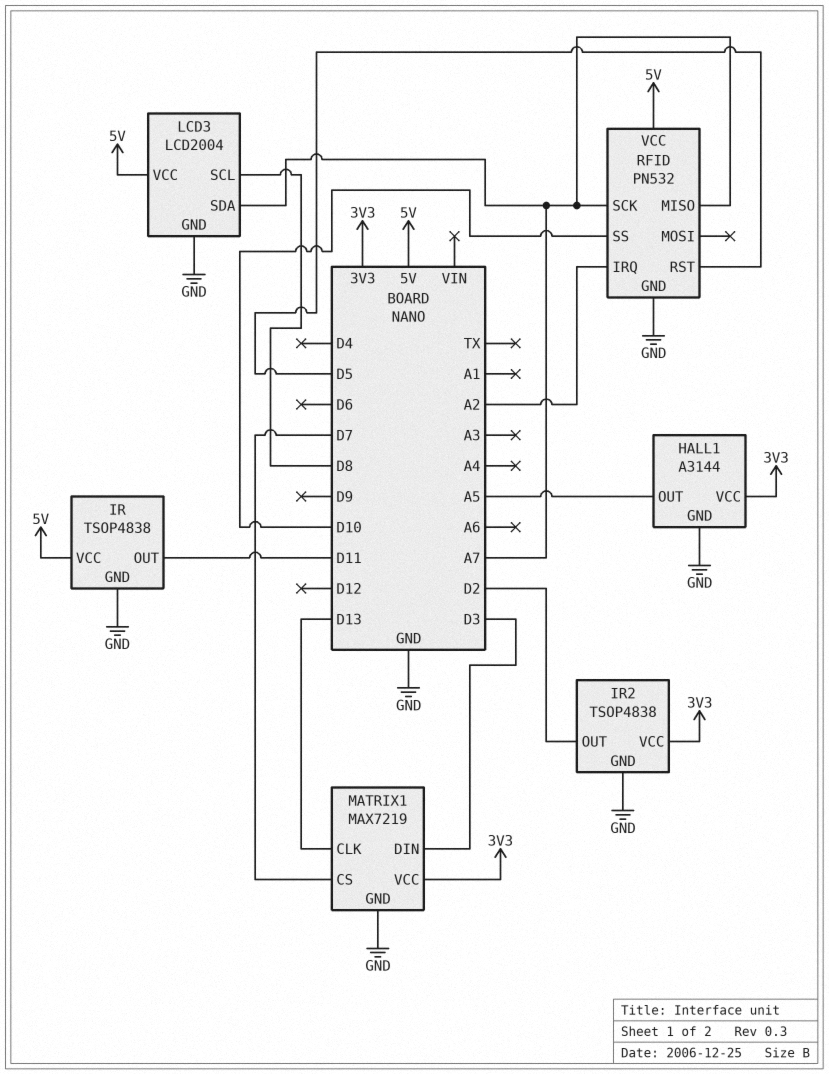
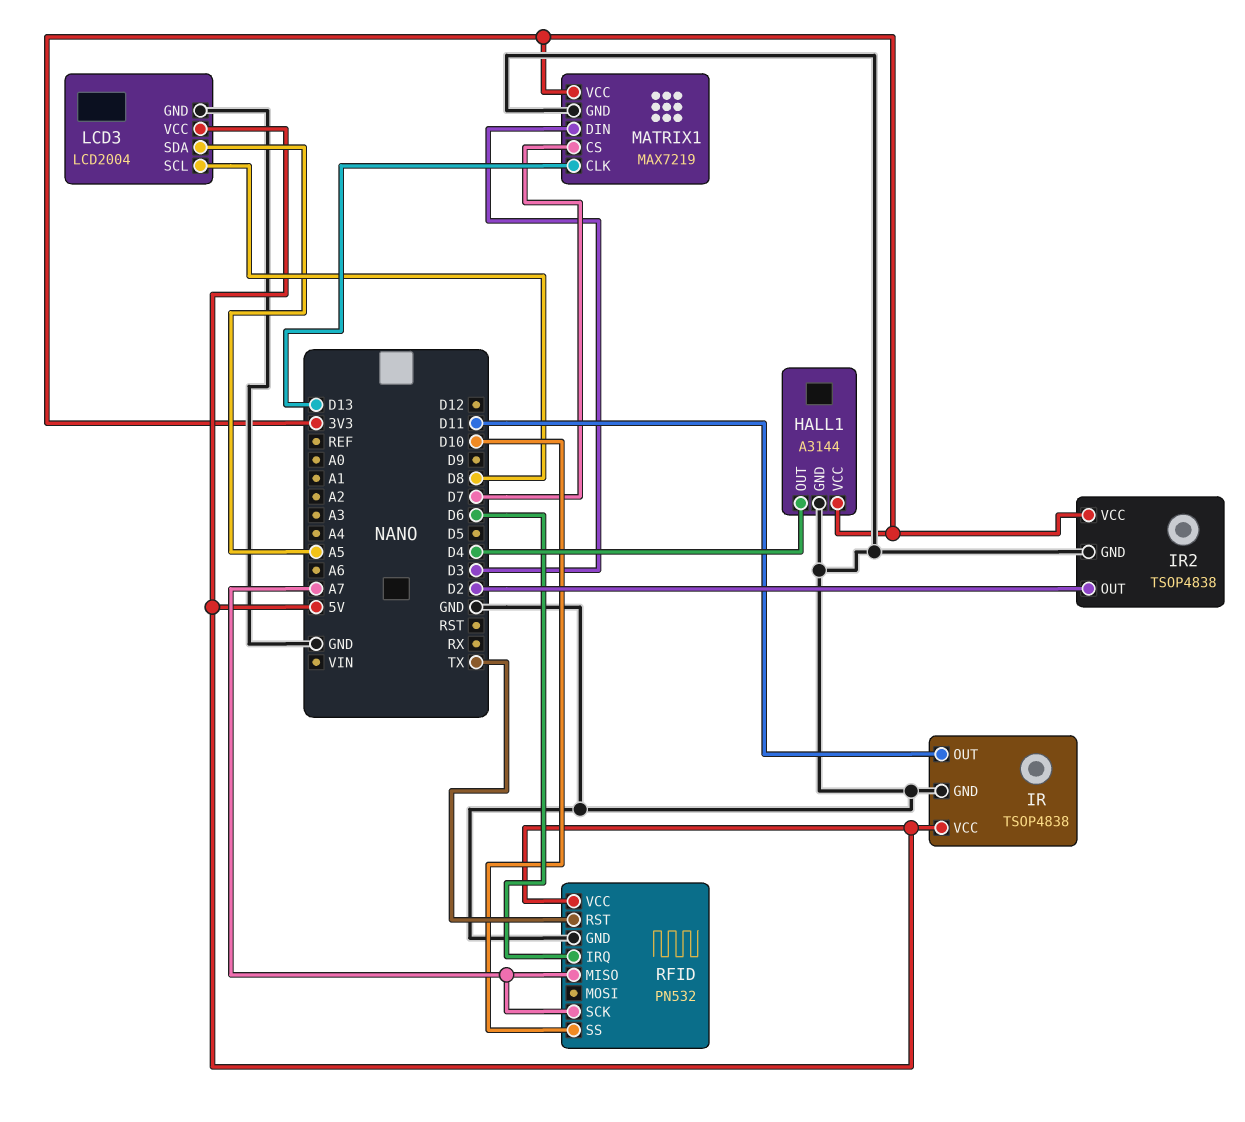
HALL1 pin OUT: A5 -> D4
LCD3 pin SDA: A7 -> A5
RFID pin IRQ: A2 -> D6
RFID pin RST: D5 -> TX

